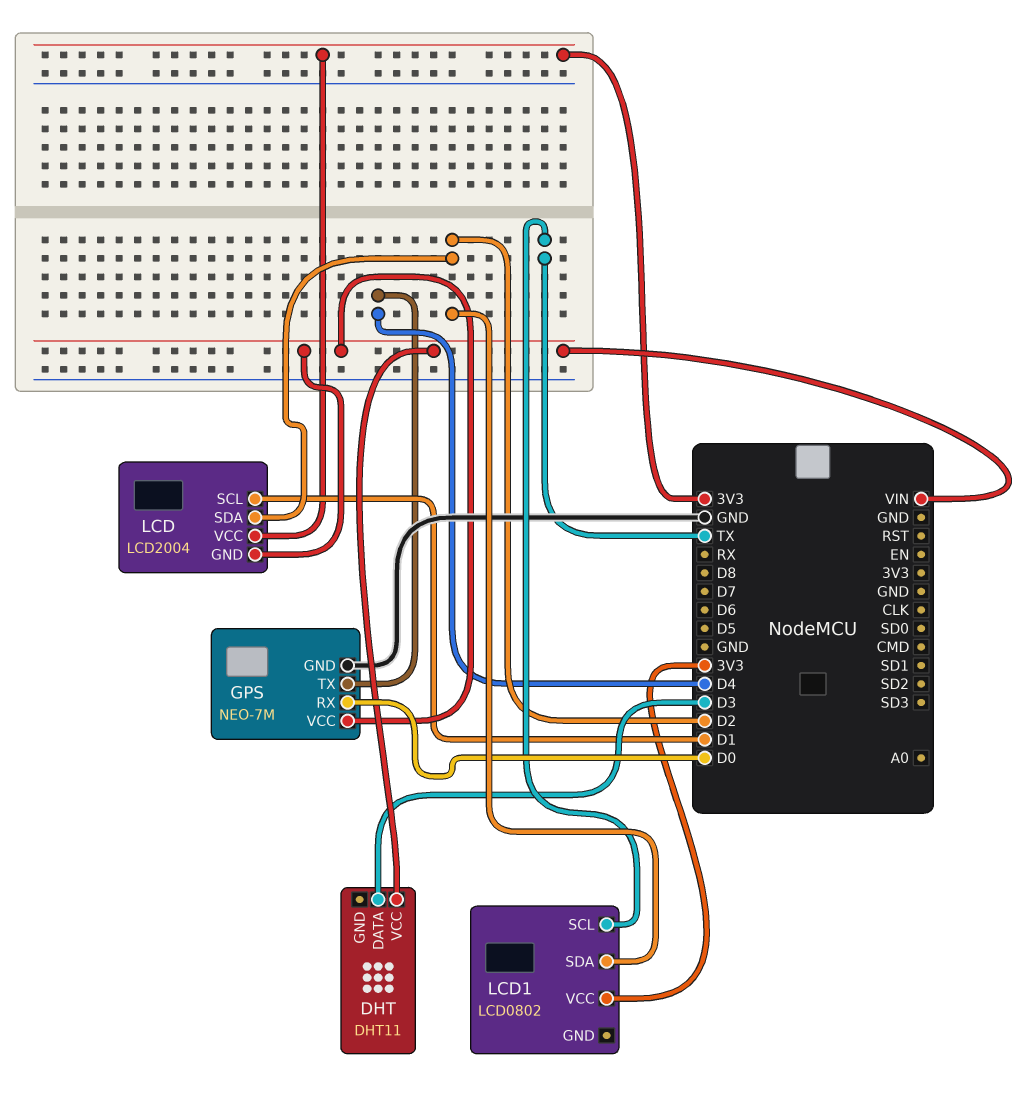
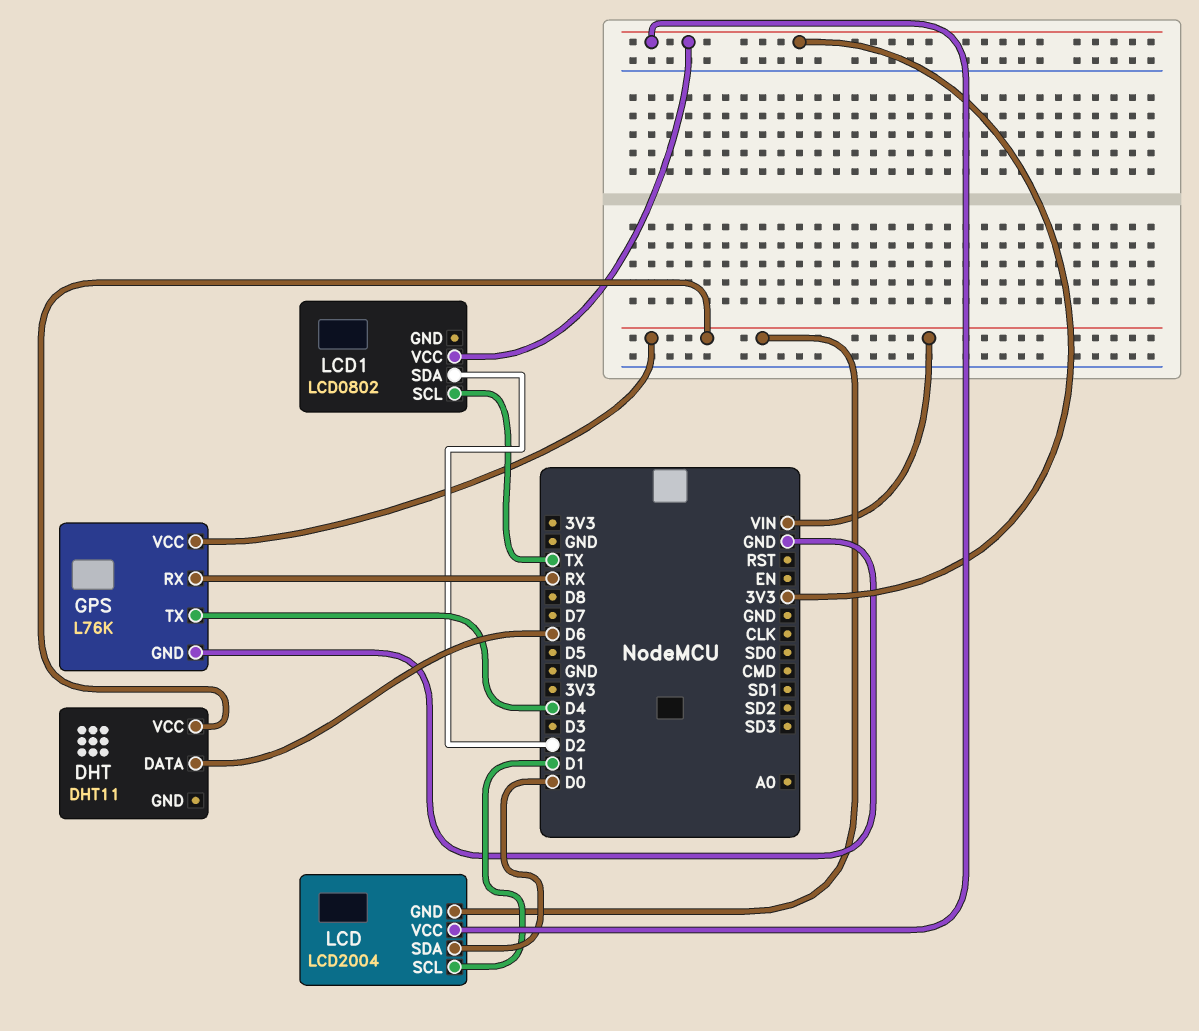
DHT pin DATA: D3 -> D6
GPS: NEO-7M -> L76K
GPS pin RX: D0 -> RX
LCD pin SDA: D2 -> D0

